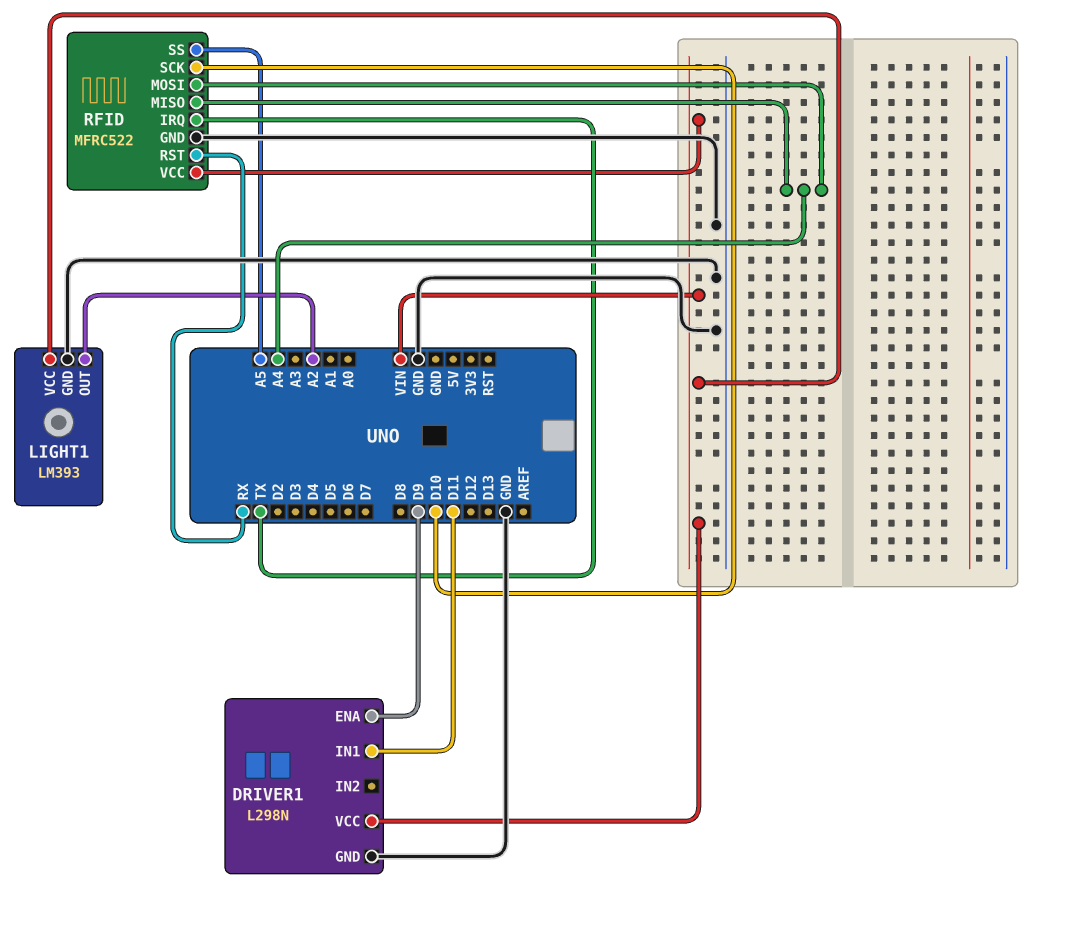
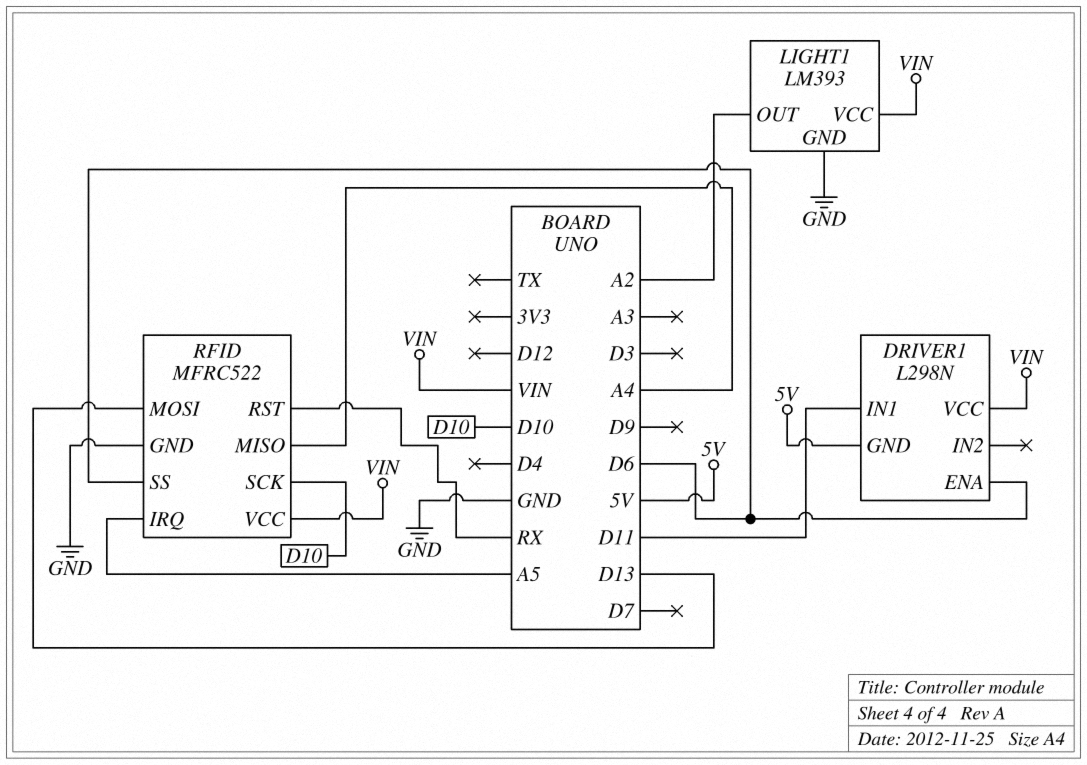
DRIVER1 pin ENA: D9 -> D6
DRIVER1 pin GND: GND -> 5V
RFID pin IRQ: TX -> A5
RFID pin MOSI: A4 -> D13
RFID pin SS: A5 -> D6

